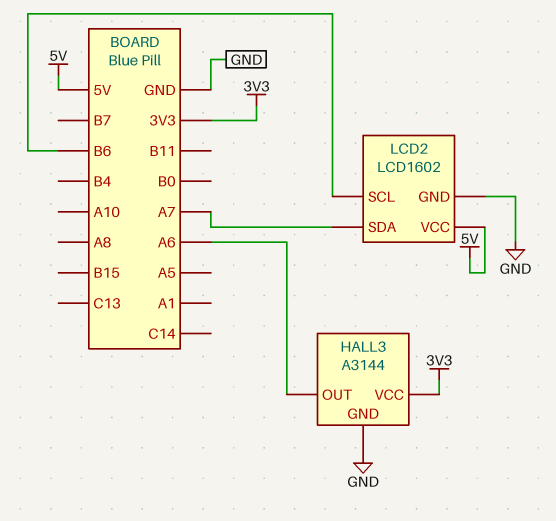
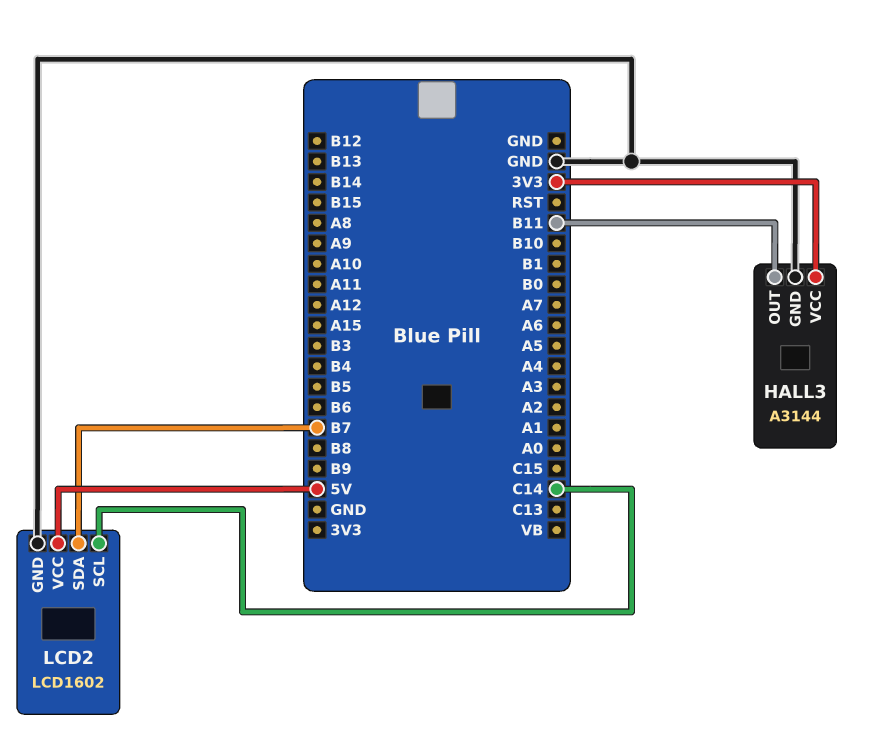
HALL3 pin OUT: A6 -> B11
LCD2 pin SCL: B6 -> C14
LCD2 pin SDA: A7 -> B7

